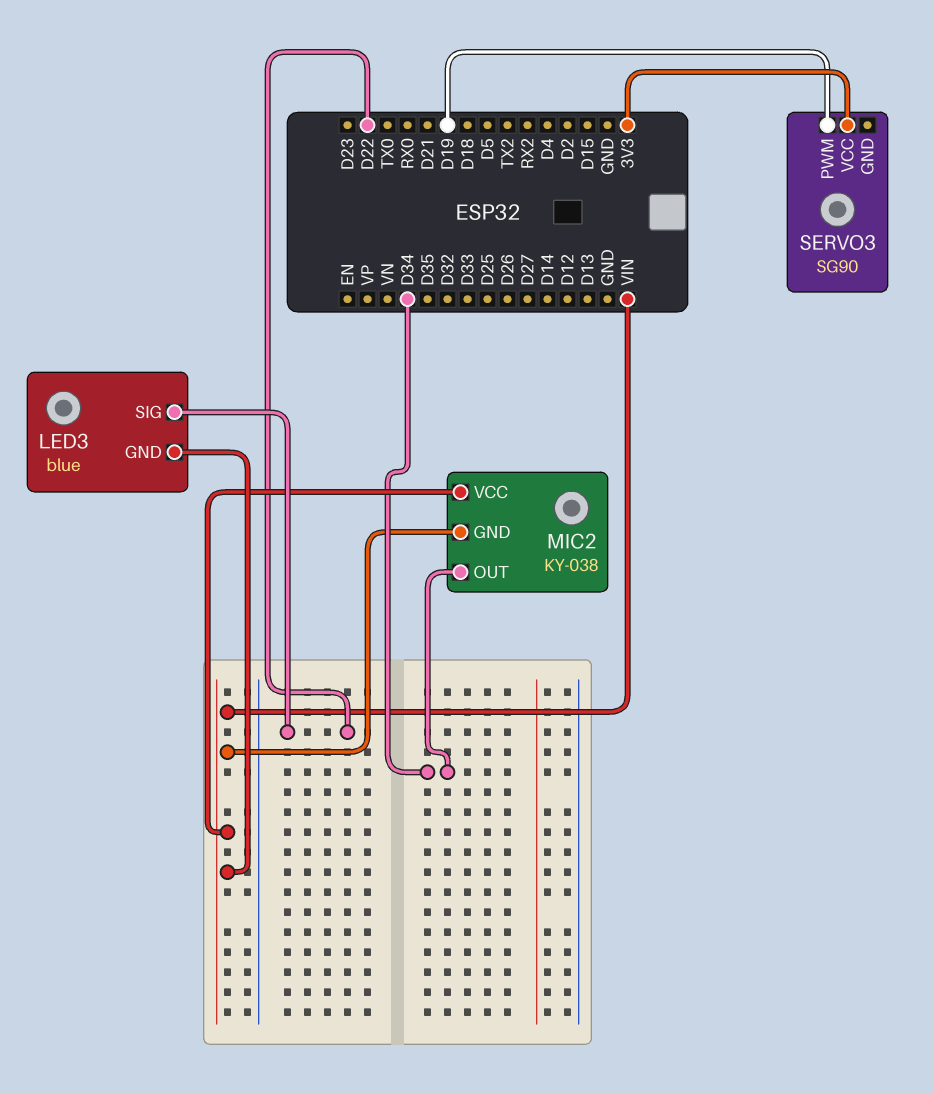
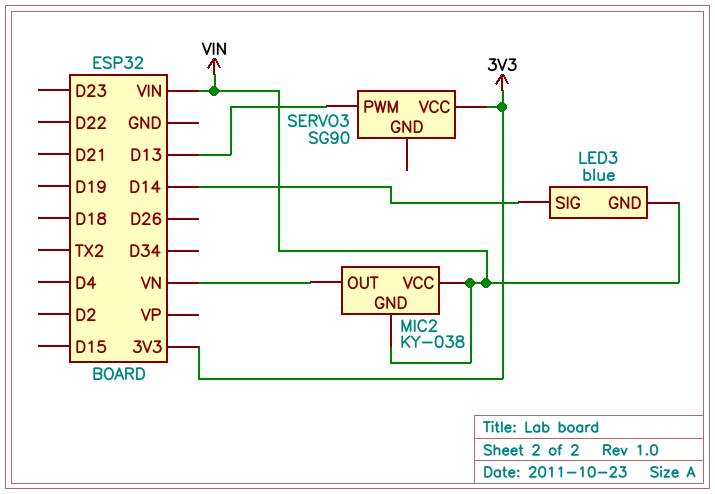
LED3 pin SIG: D22 -> D14
MIC2 pin OUT: D34 -> VN
SERVO3 pin PWM: D19 -> D13

